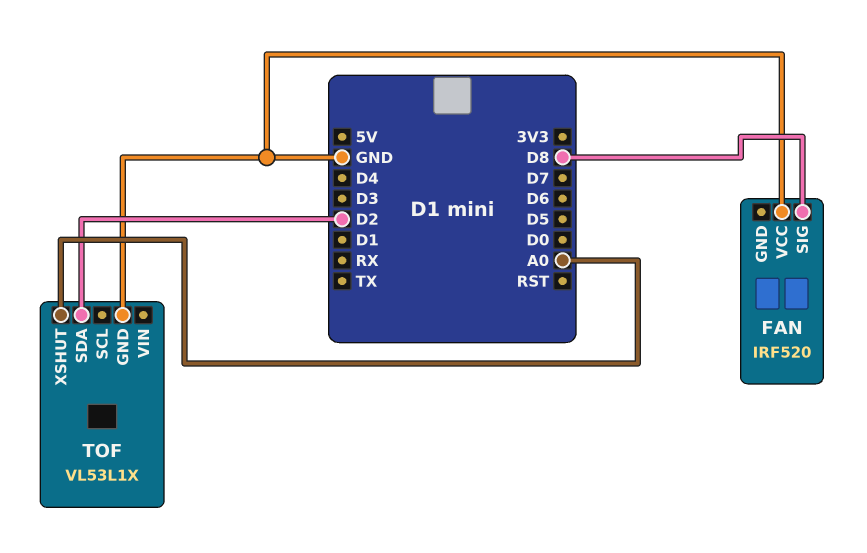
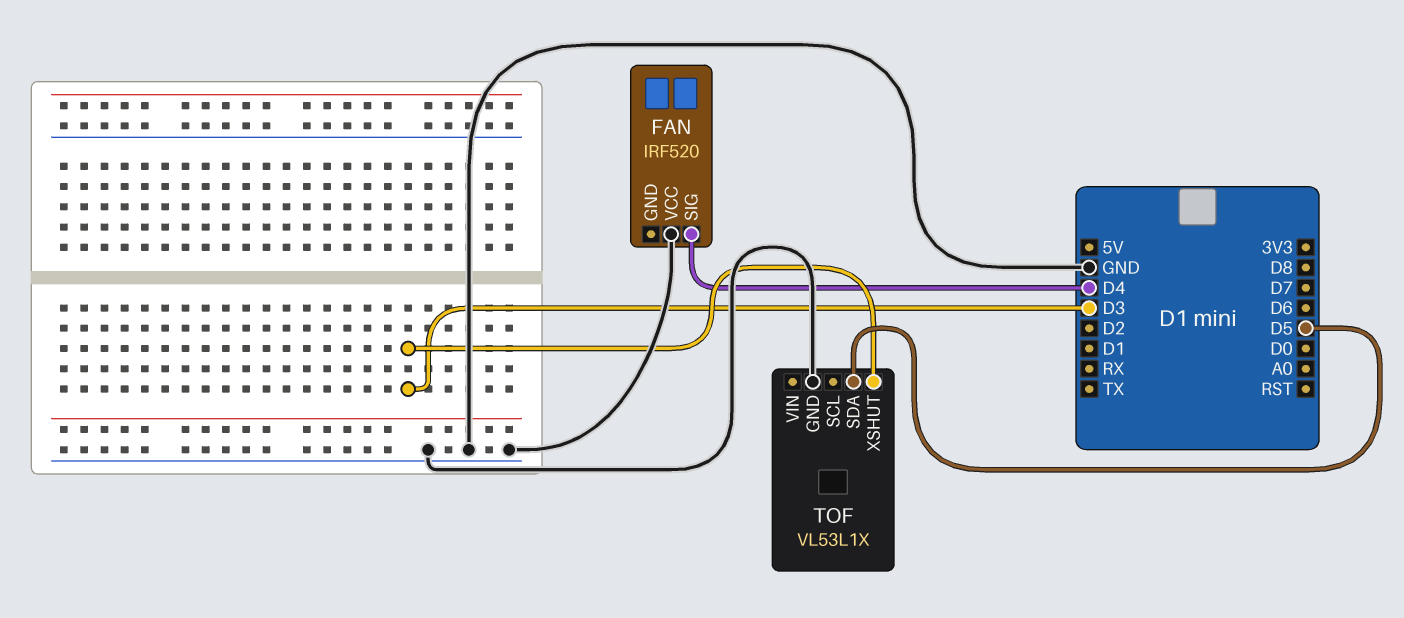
FAN pin SIG: D8 -> D4
TOF pin SDA: D2 -> D5
TOF pin XSHUT: A0 -> D3

